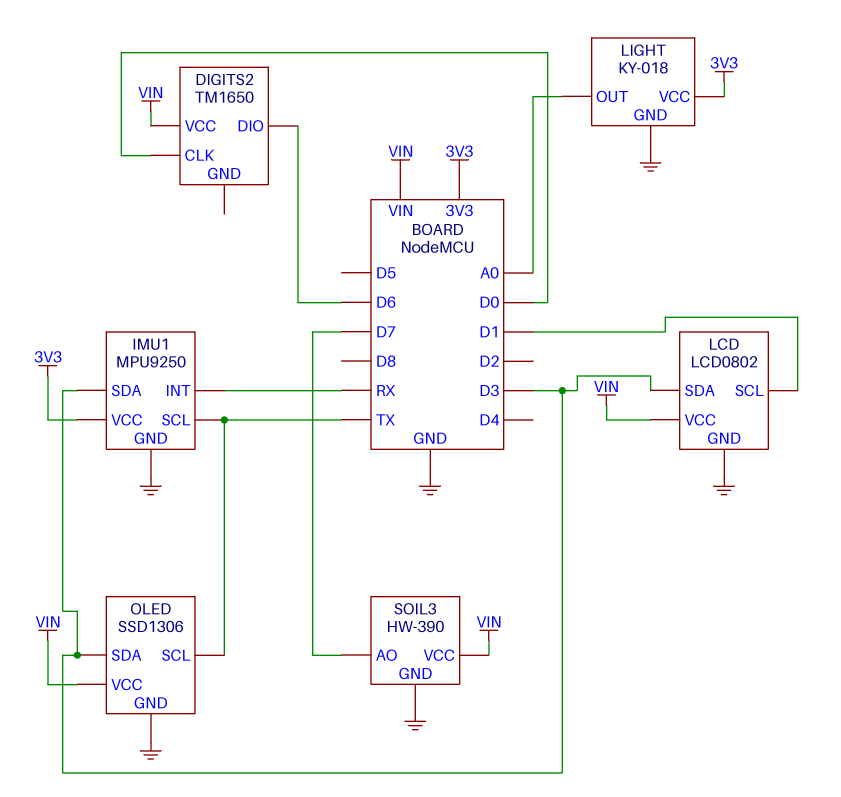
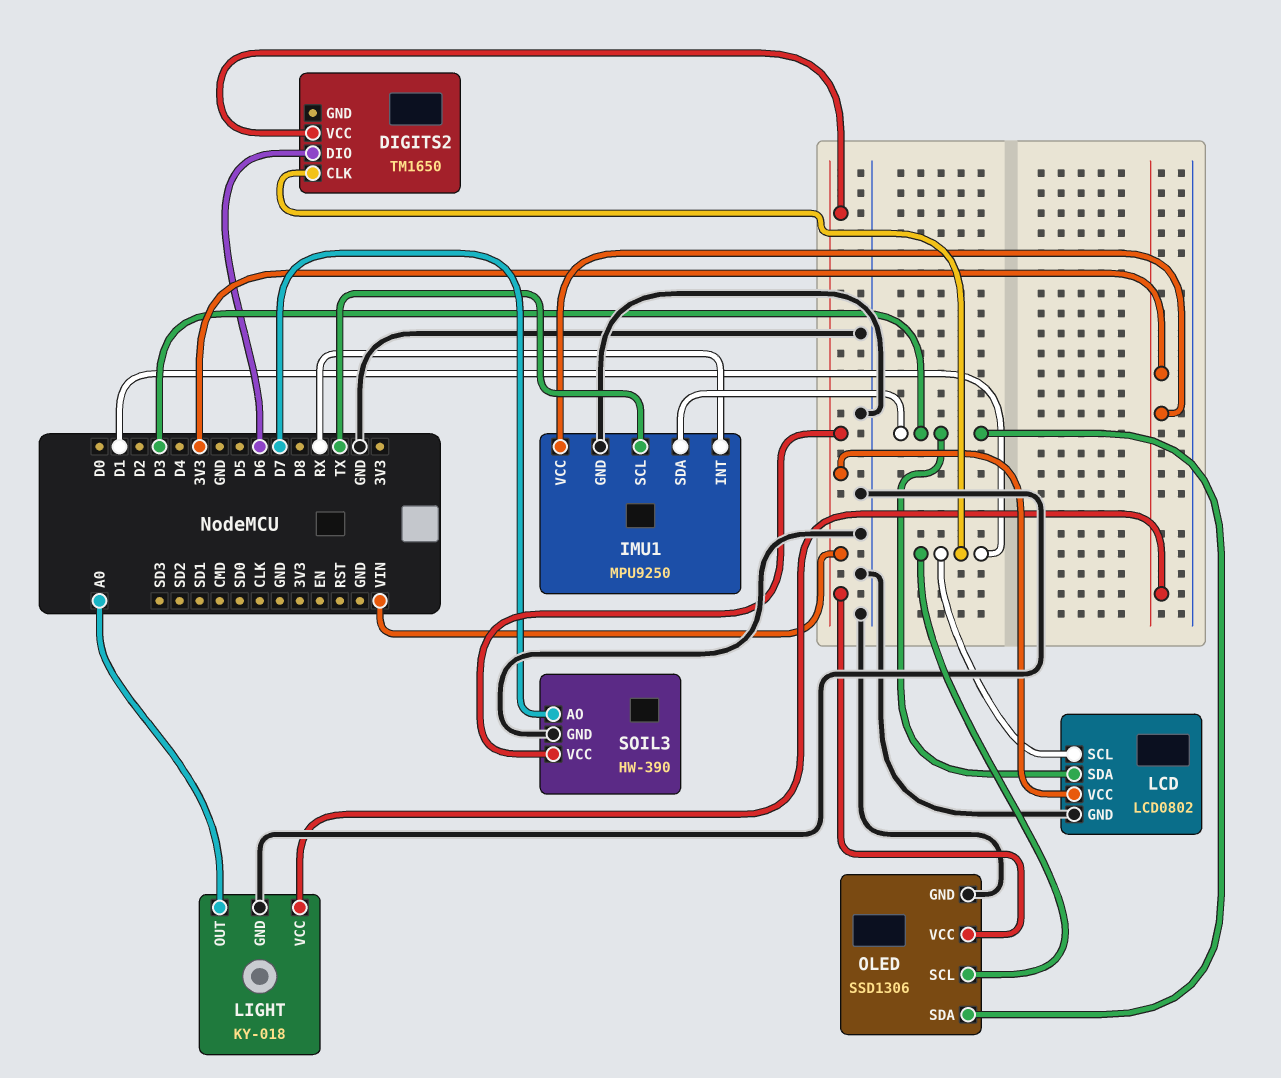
DIGITS2 pin CLK: D0 -> D1
OLED pin SCL: TX -> D1

